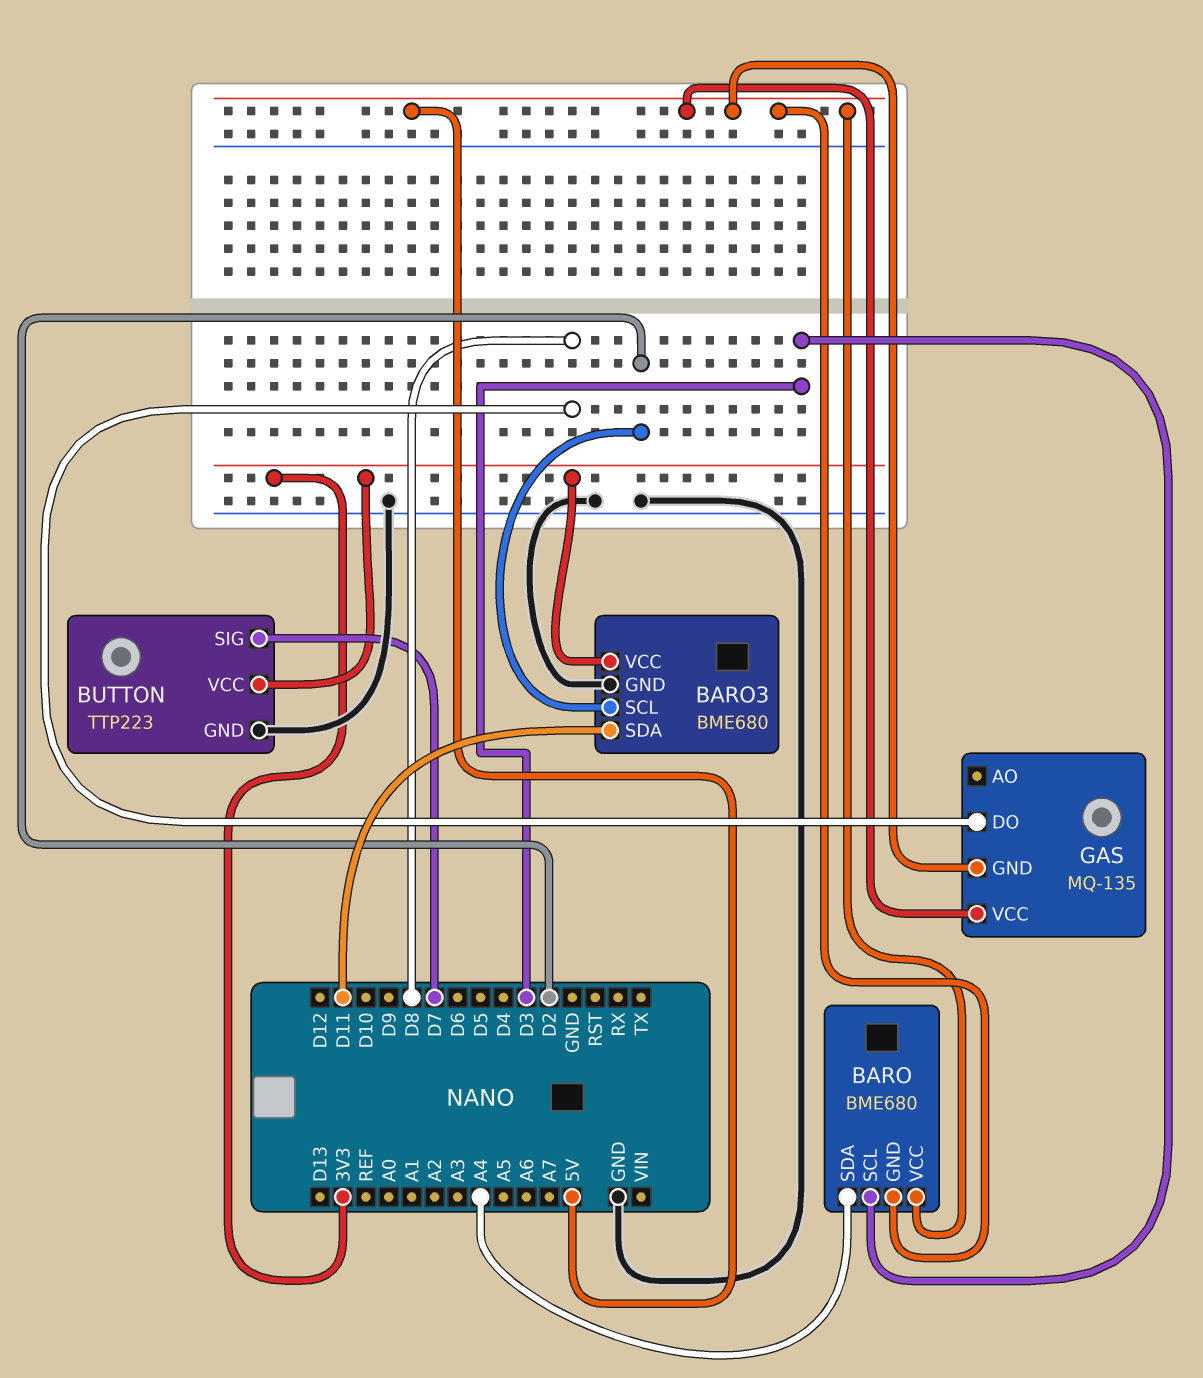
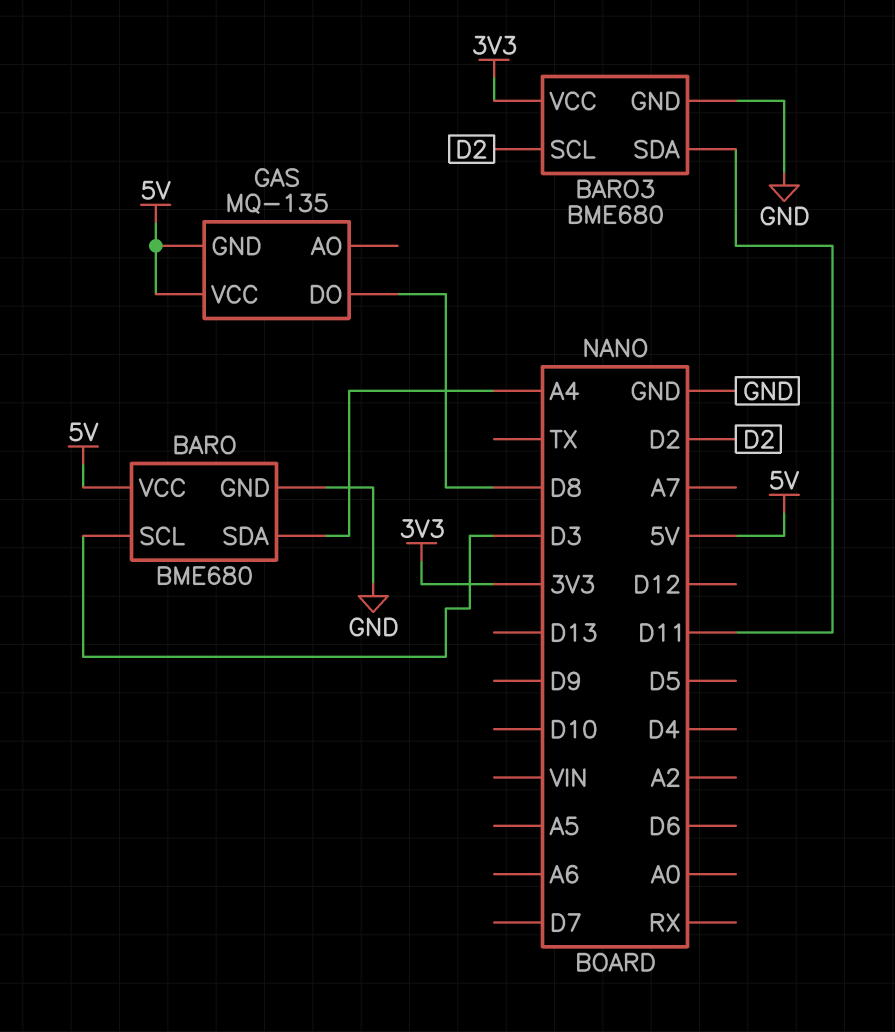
BARO pin GND: 5V -> GND
BUTTON: TTP223 -> none
BUTTON pin GND: GND -> none
BUTTON pin SIG: D7 -> none
BUTTON pin VCC: 3V3 -> none

